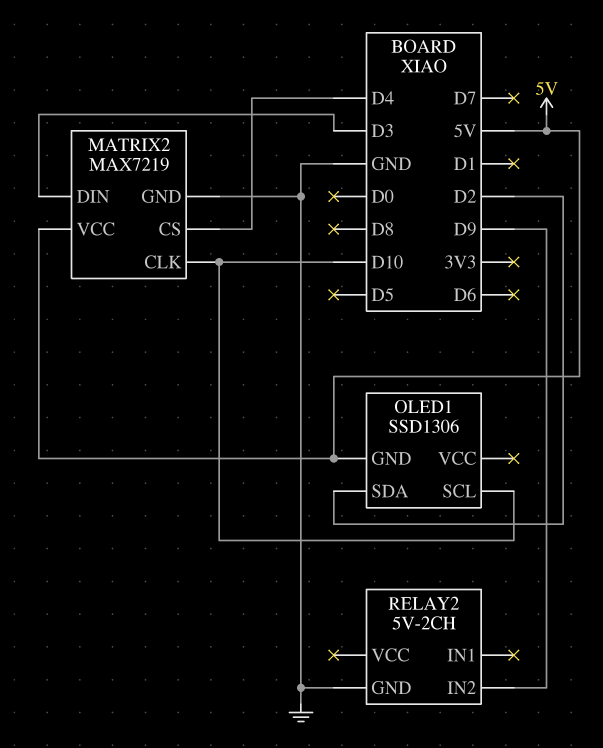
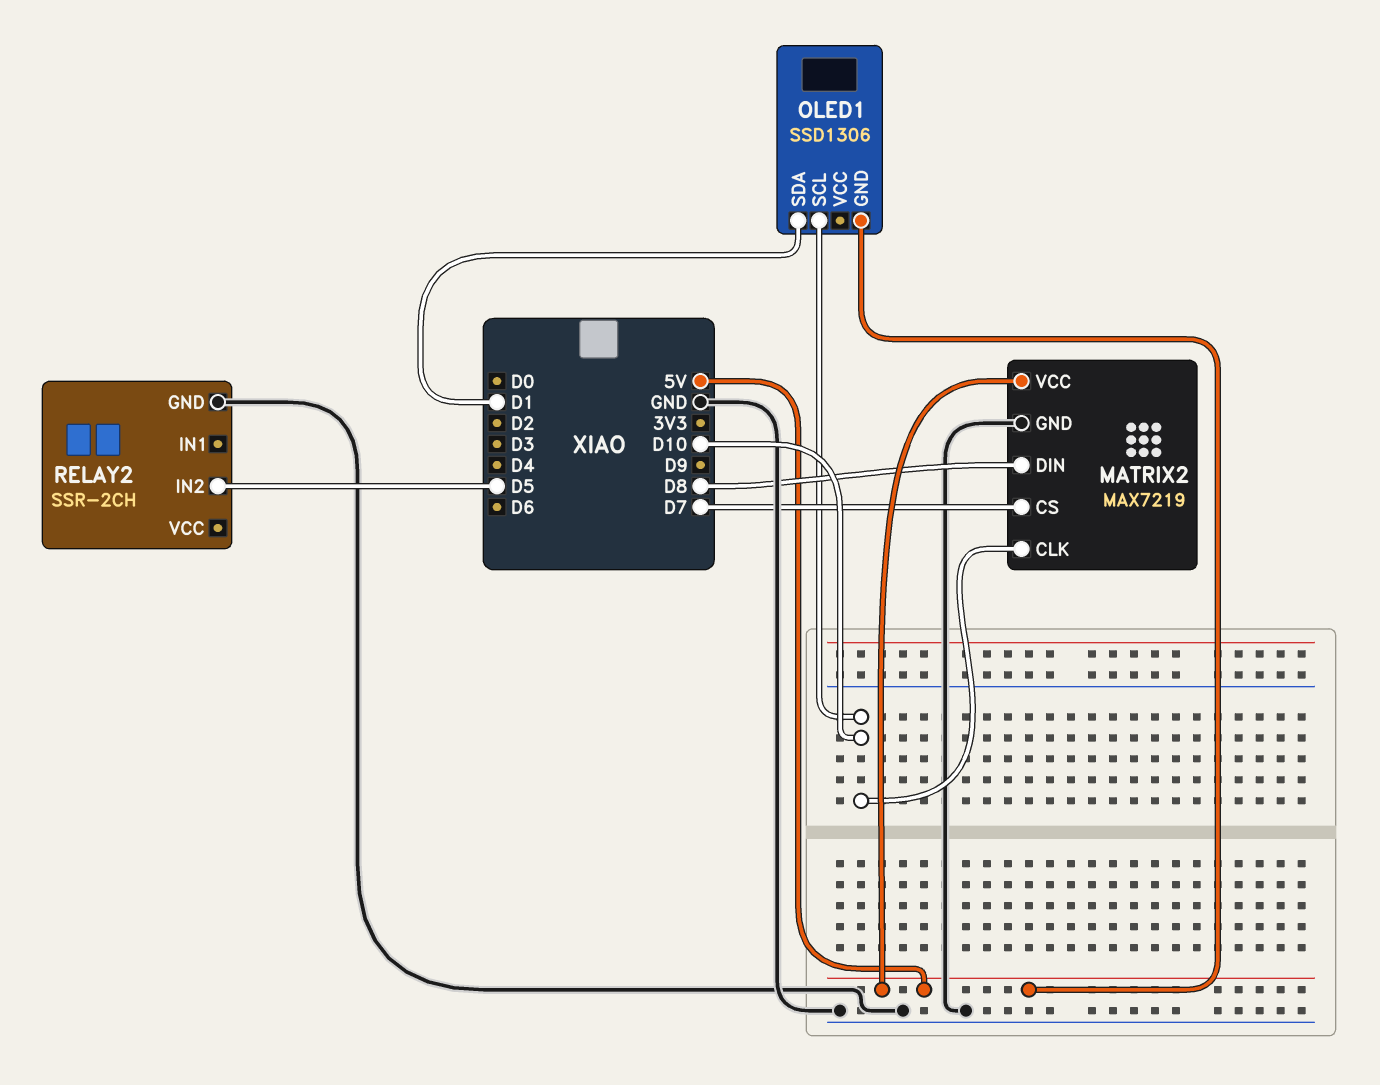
MATRIX2 pin CS: D4 -> D7
MATRIX2 pin DIN: D3 -> D8
OLED1 pin SDA: D2 -> D1
RELAY2: 5V-2CH -> SSR-2CH
RELAY2 pin IN2: D9 -> D5

